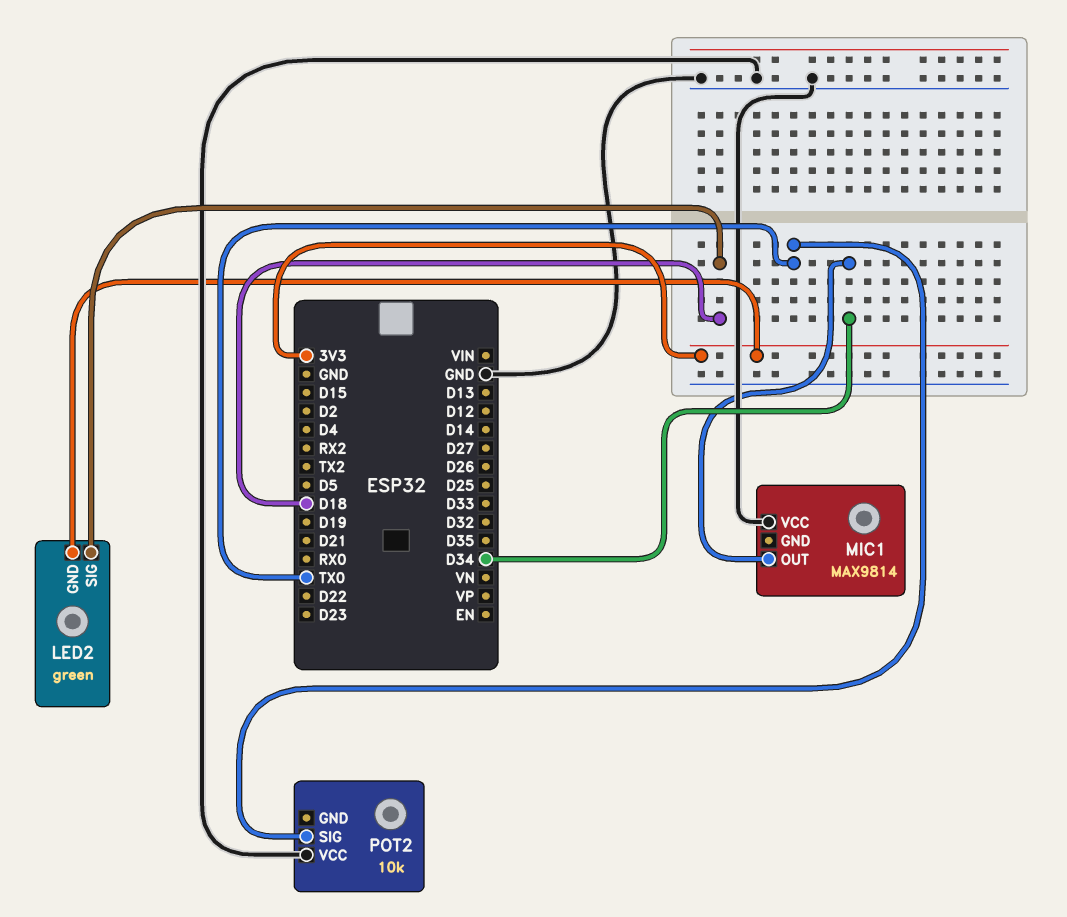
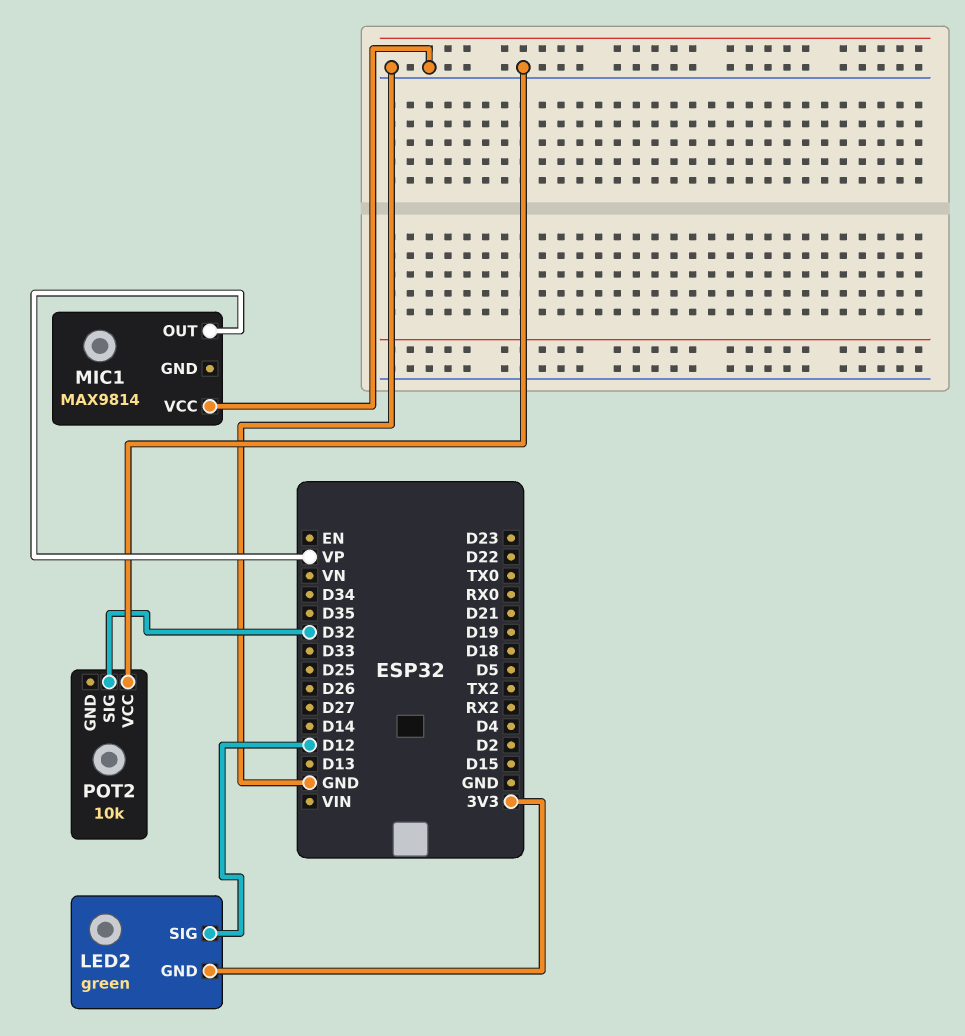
LED2 pin SIG: D18 -> D12
MIC1 pin OUT: D34 -> VP
POT2 pin SIG: TX0 -> D32

